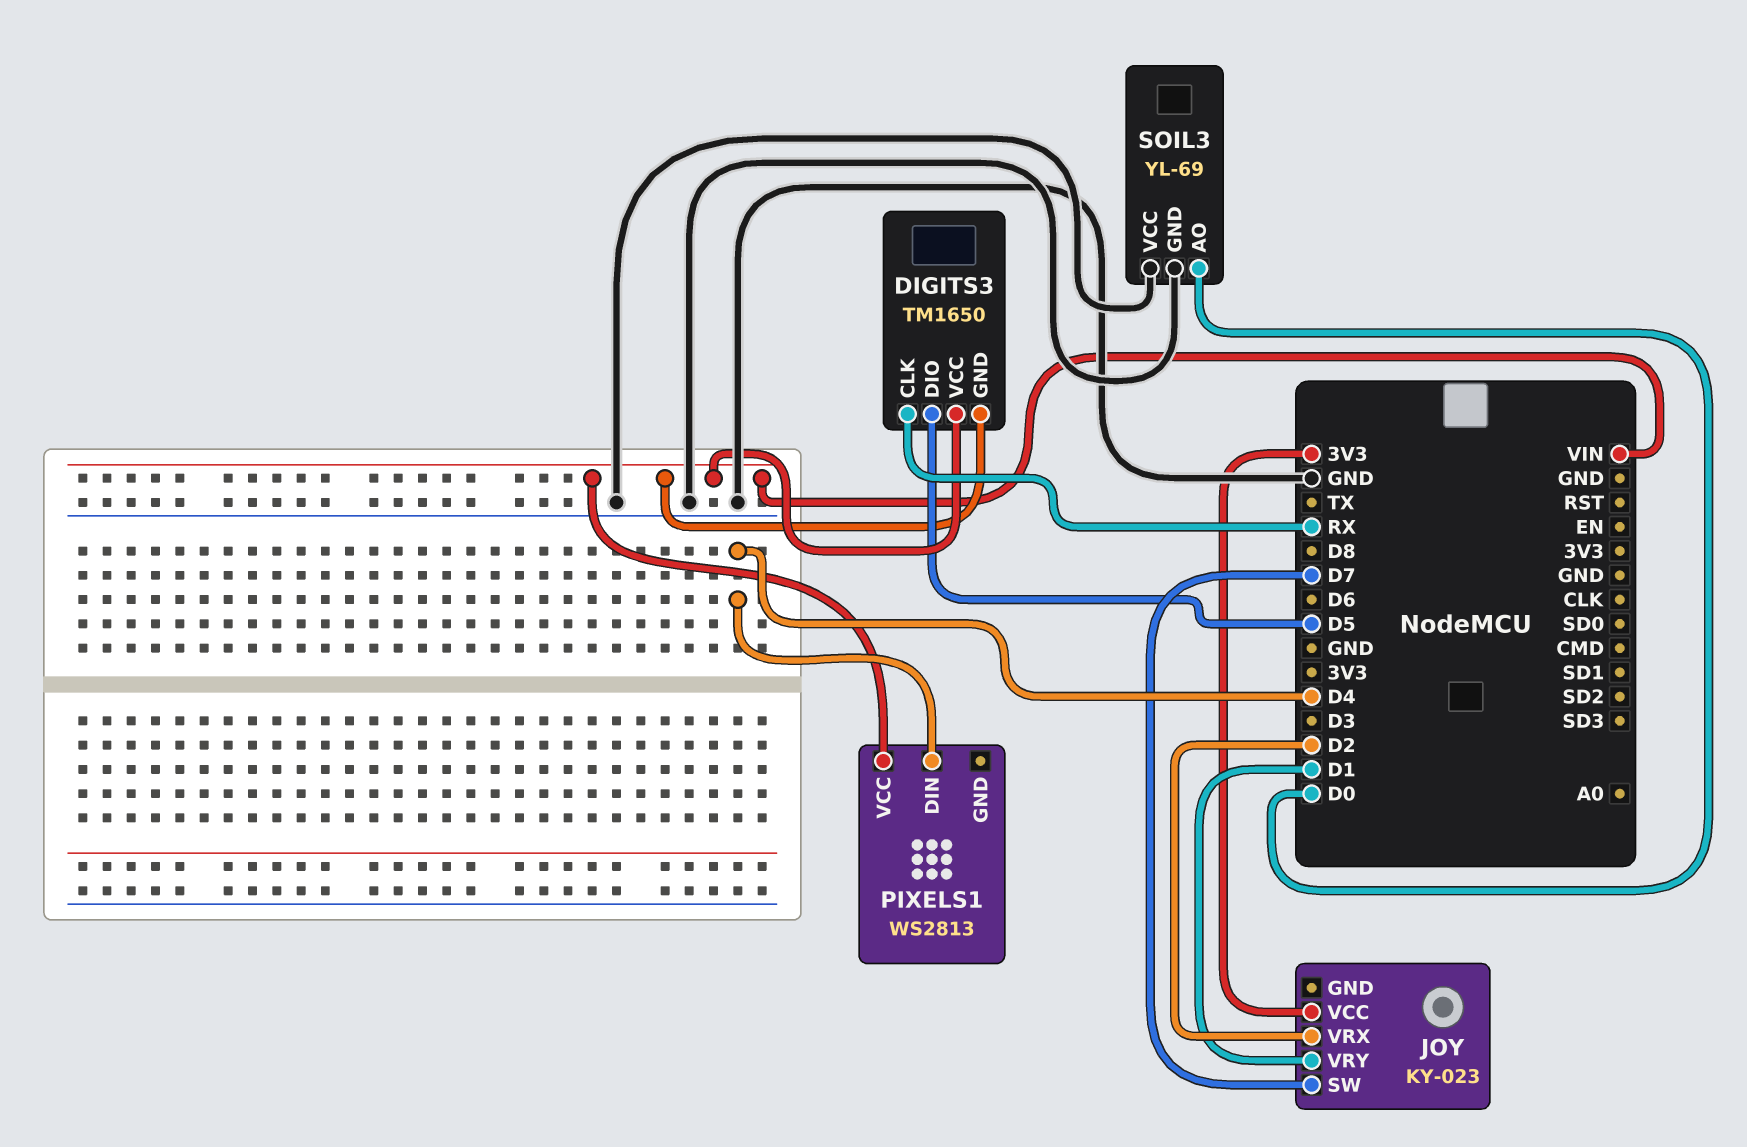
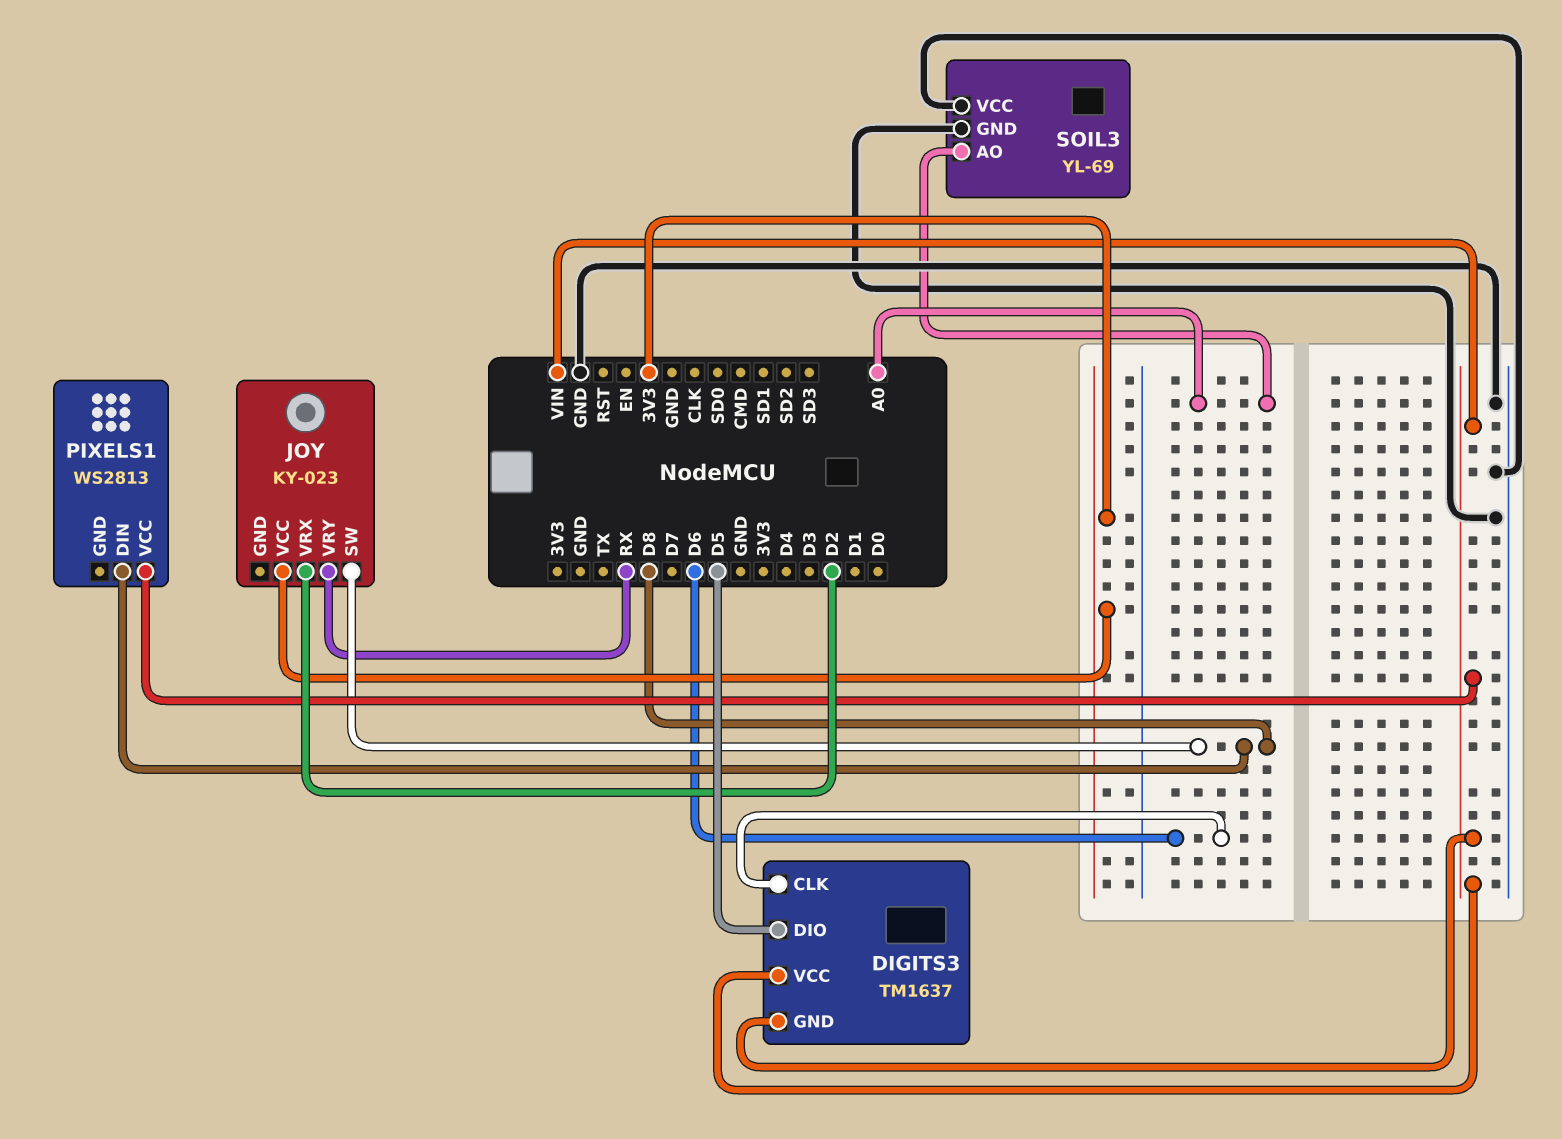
DIGITS3: TM1650 -> TM1637
DIGITS3 pin CLK: RX -> D6
JOY pin SW: D7 -> D8
JOY pin VRY: D1 -> RX
PIXELS1 pin DIN: D4 -> D8
SOIL3 pin AO: D0 -> A0

